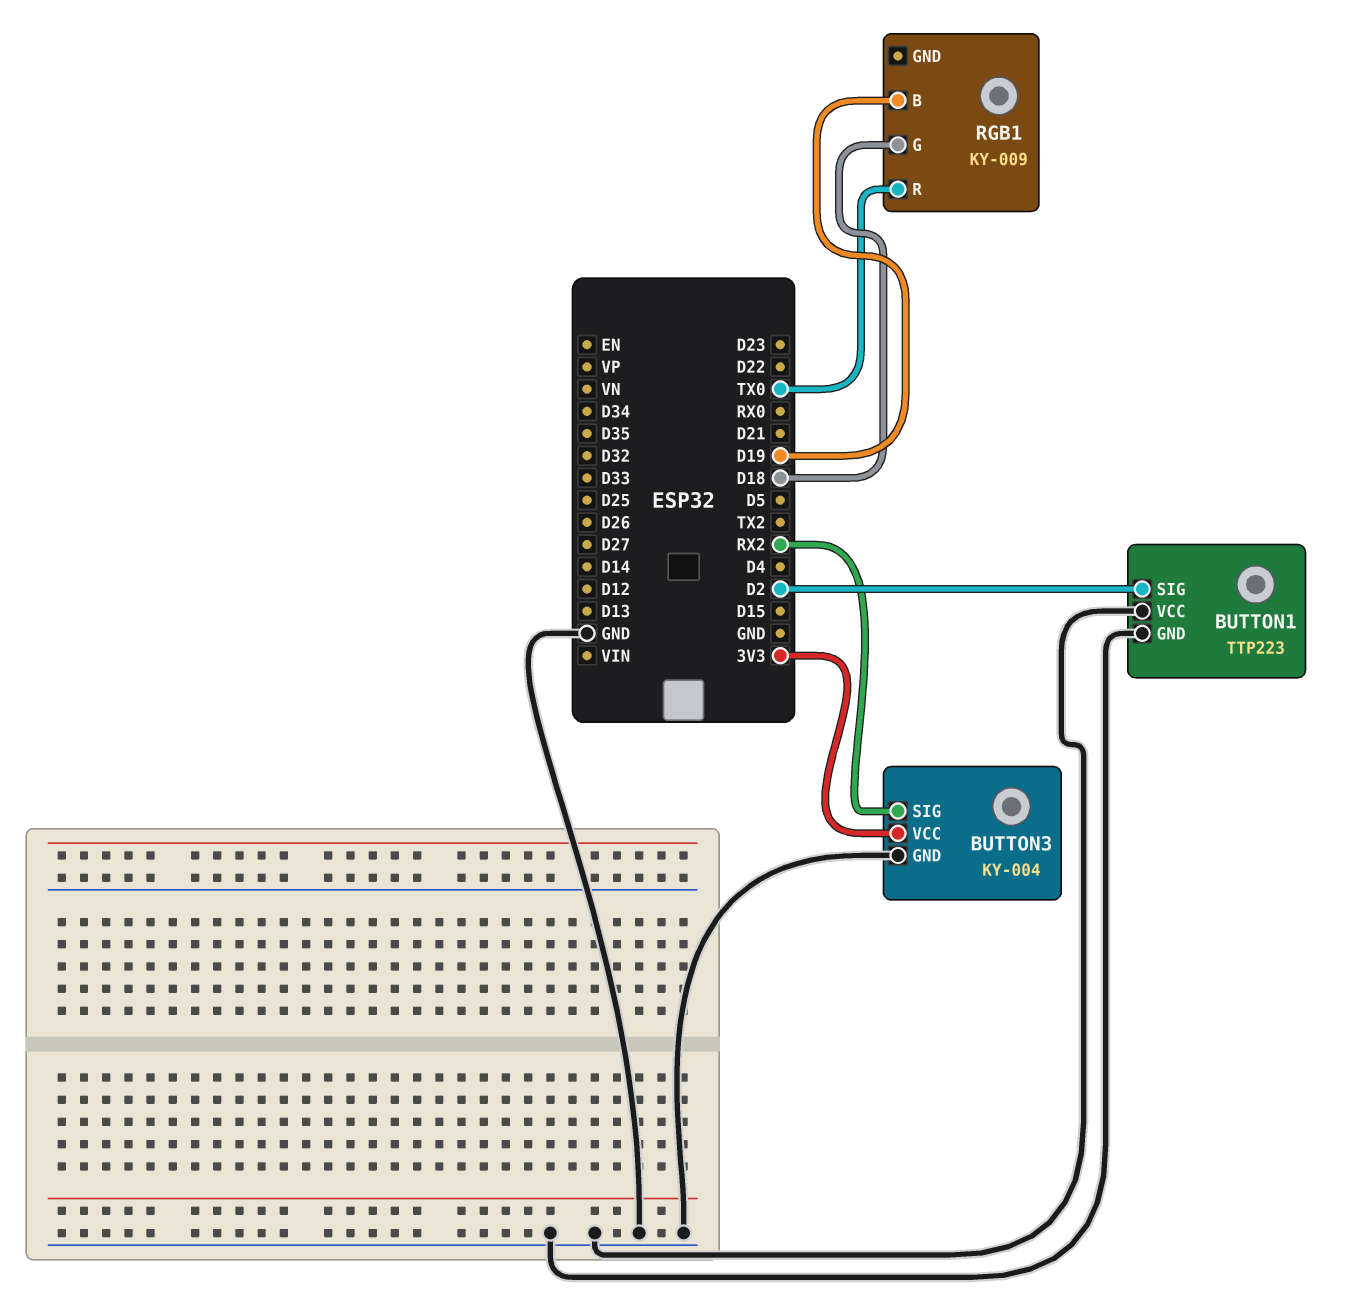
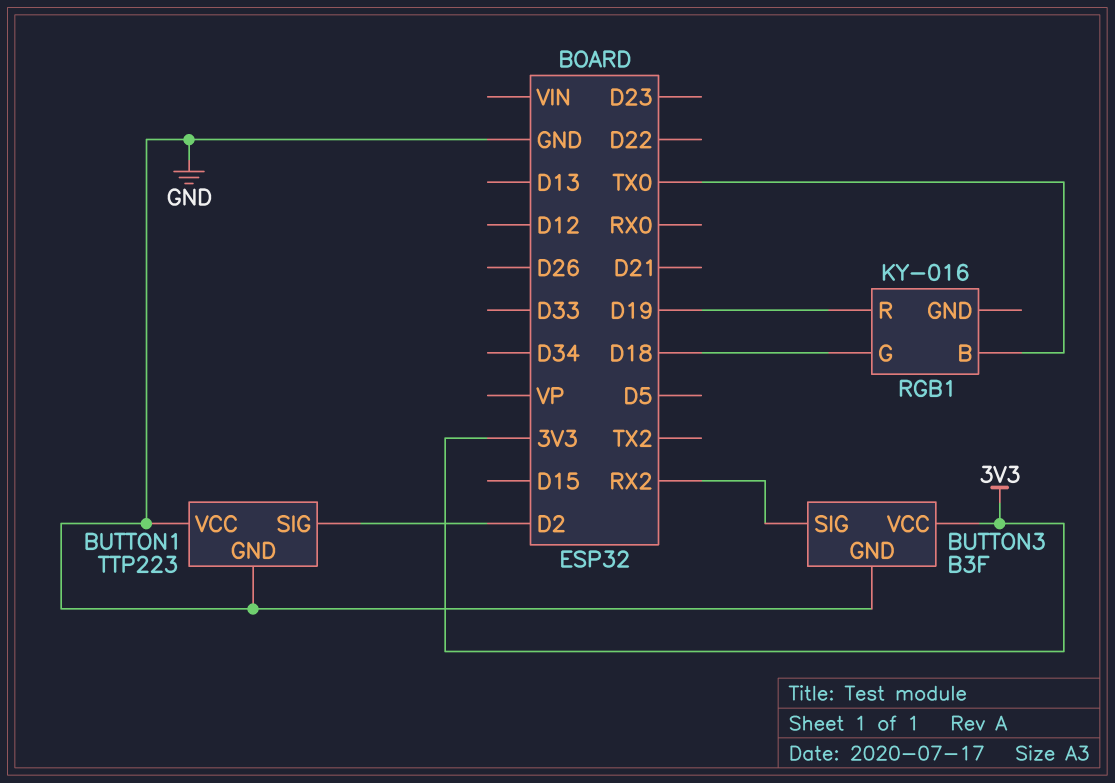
BUTTON3: KY-004 -> B3F
RGB1: KY-009 -> KY-016
RGB1 pin B: D19 -> TX0
RGB1 pin R: TX0 -> D19

